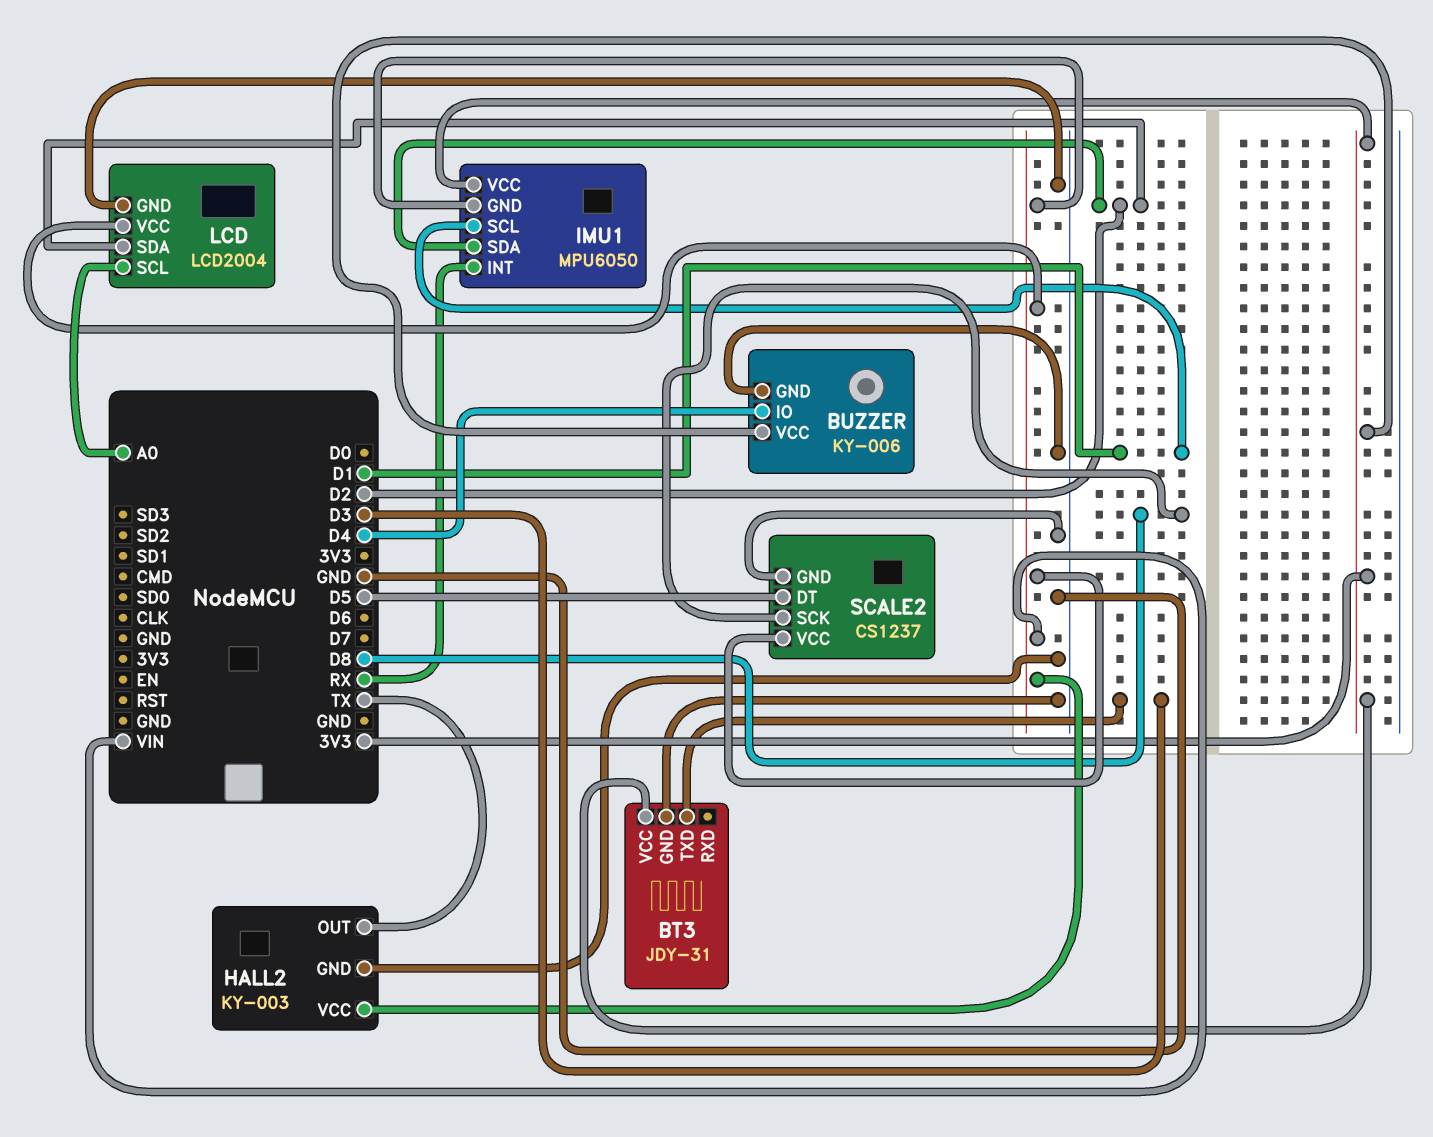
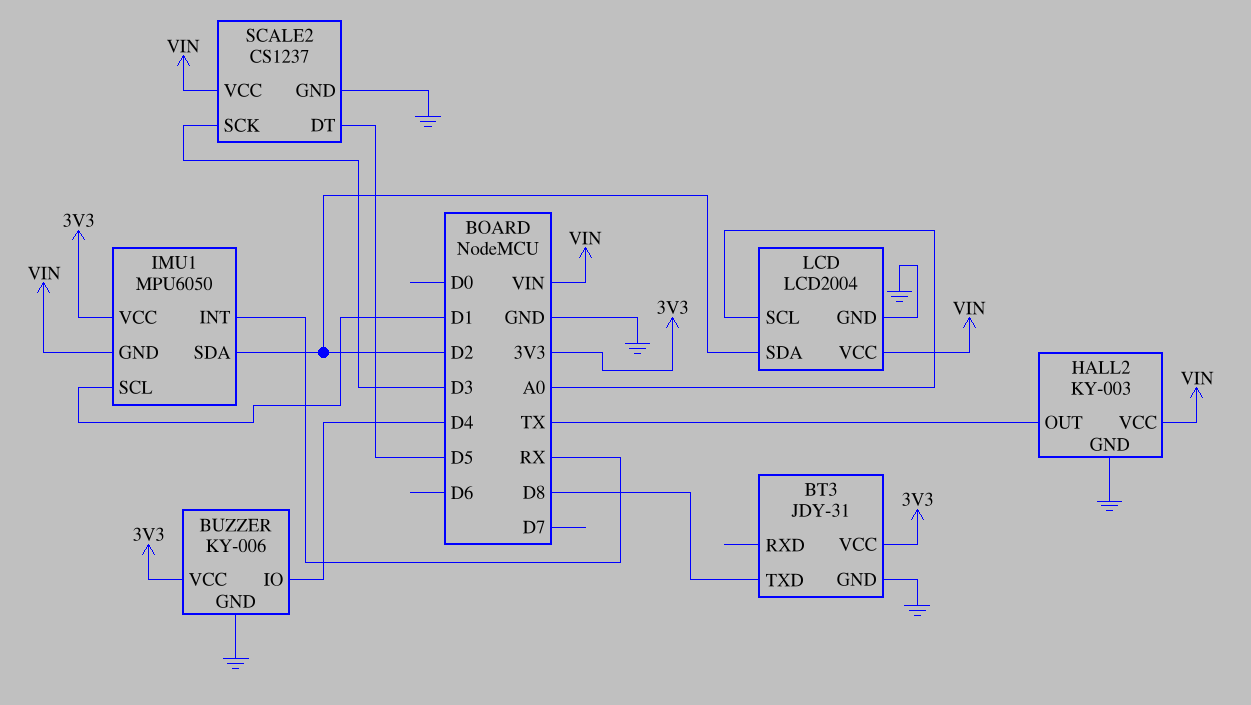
BT3 pin TXD: D3 -> D8
SCALE2 pin SCK: D8 -> D3

